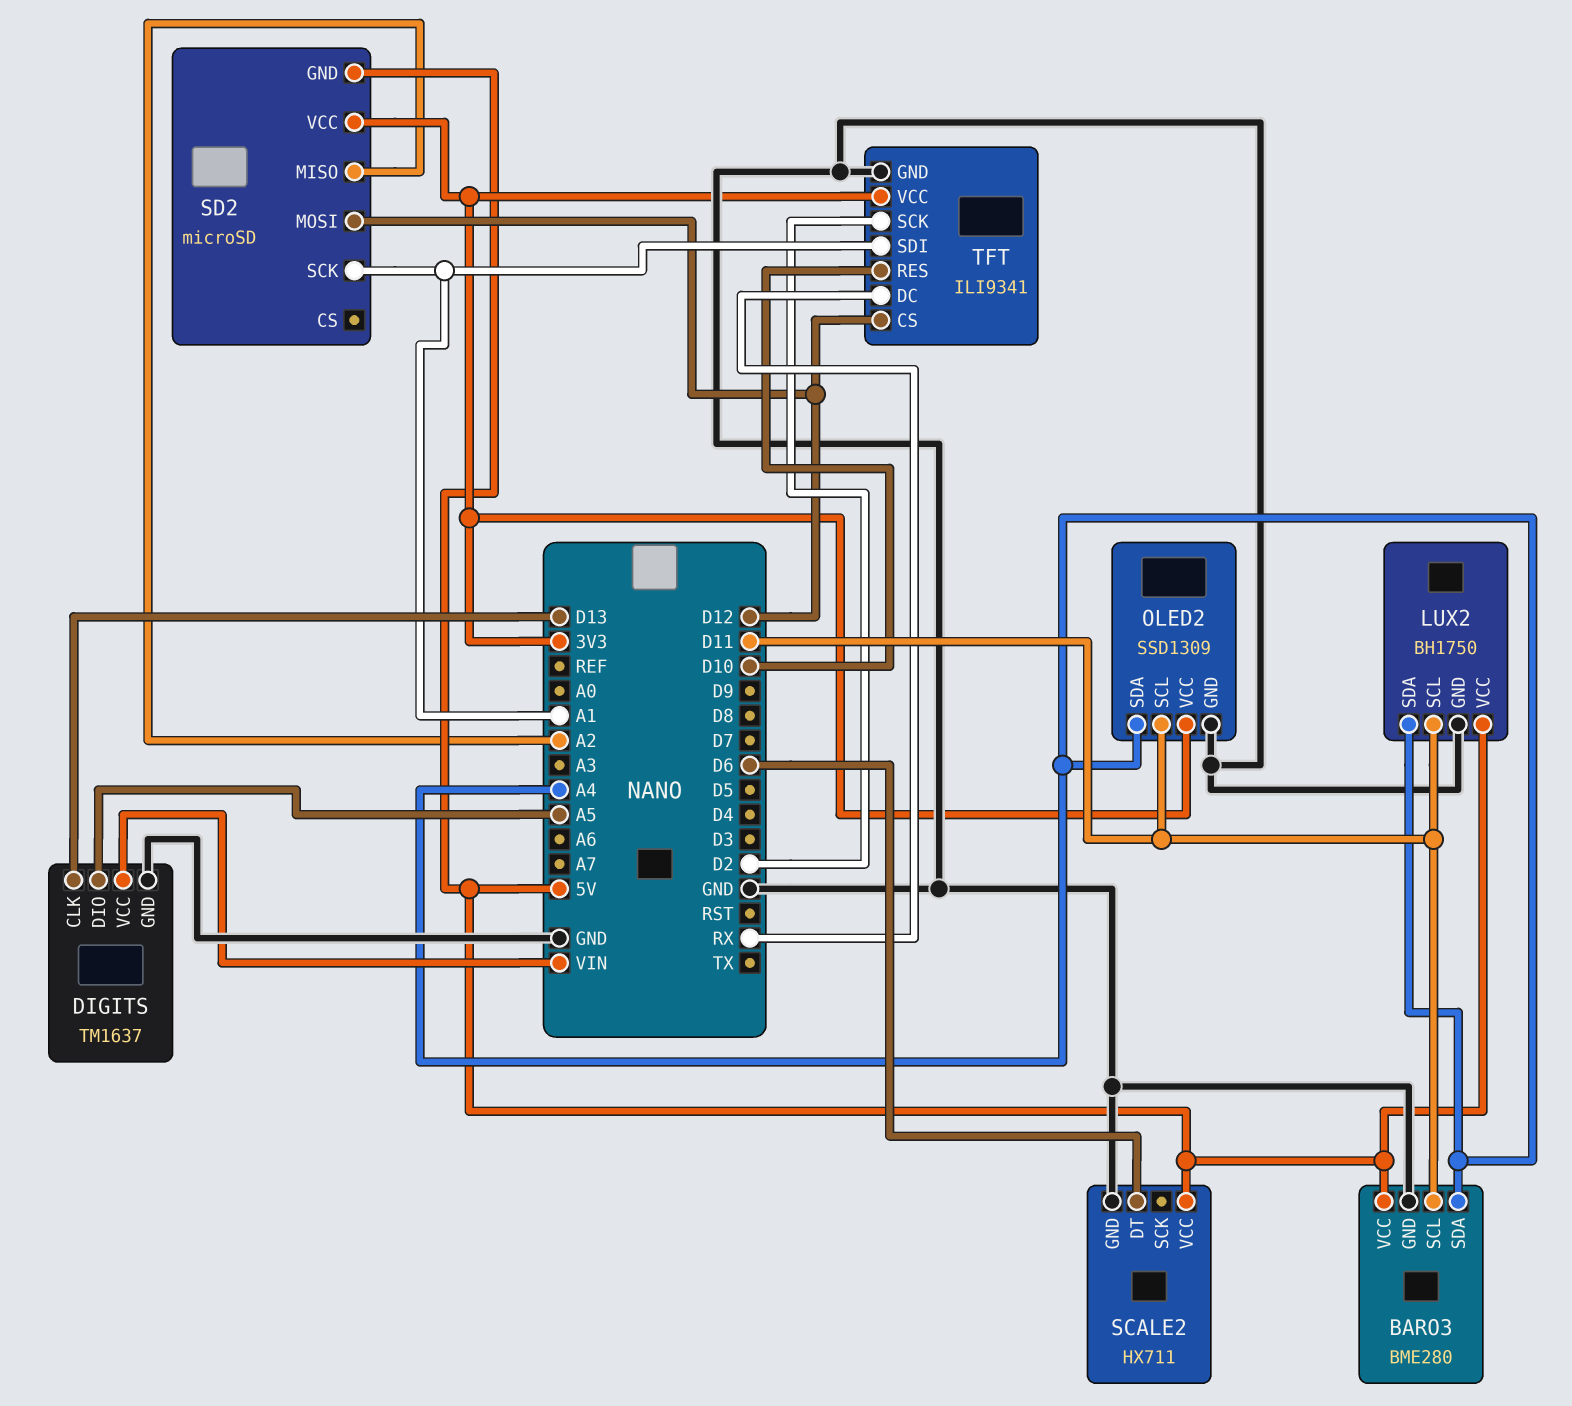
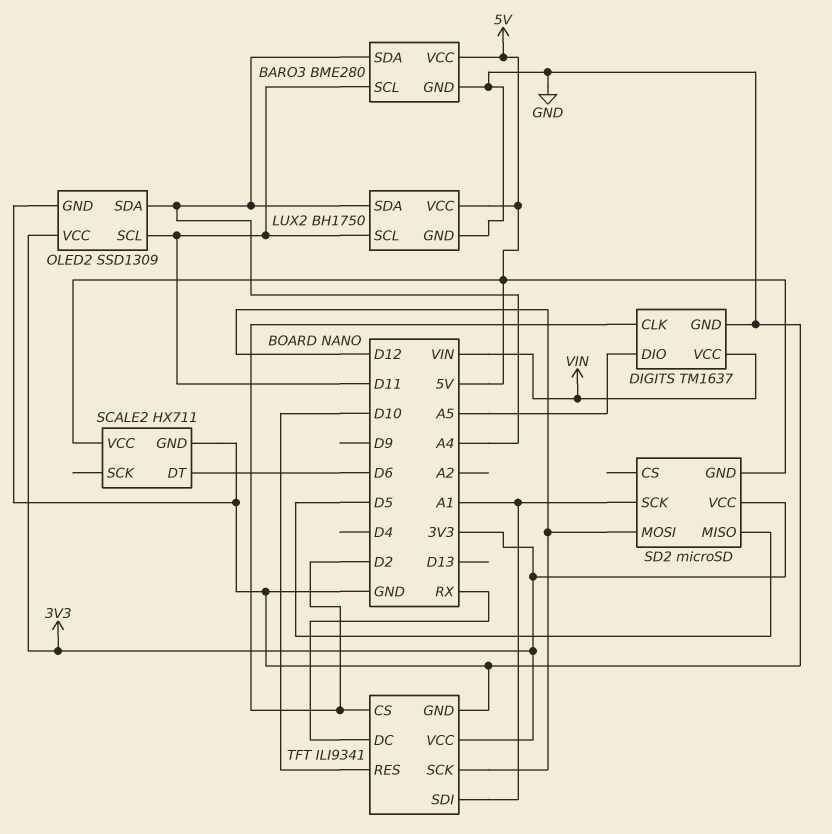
DIGITS pin CLK: D13 -> D2
SD2 pin MISO: A2 -> D5
TFT pin CS: D12 -> D2
TFT pin SCK: D2 -> D12

